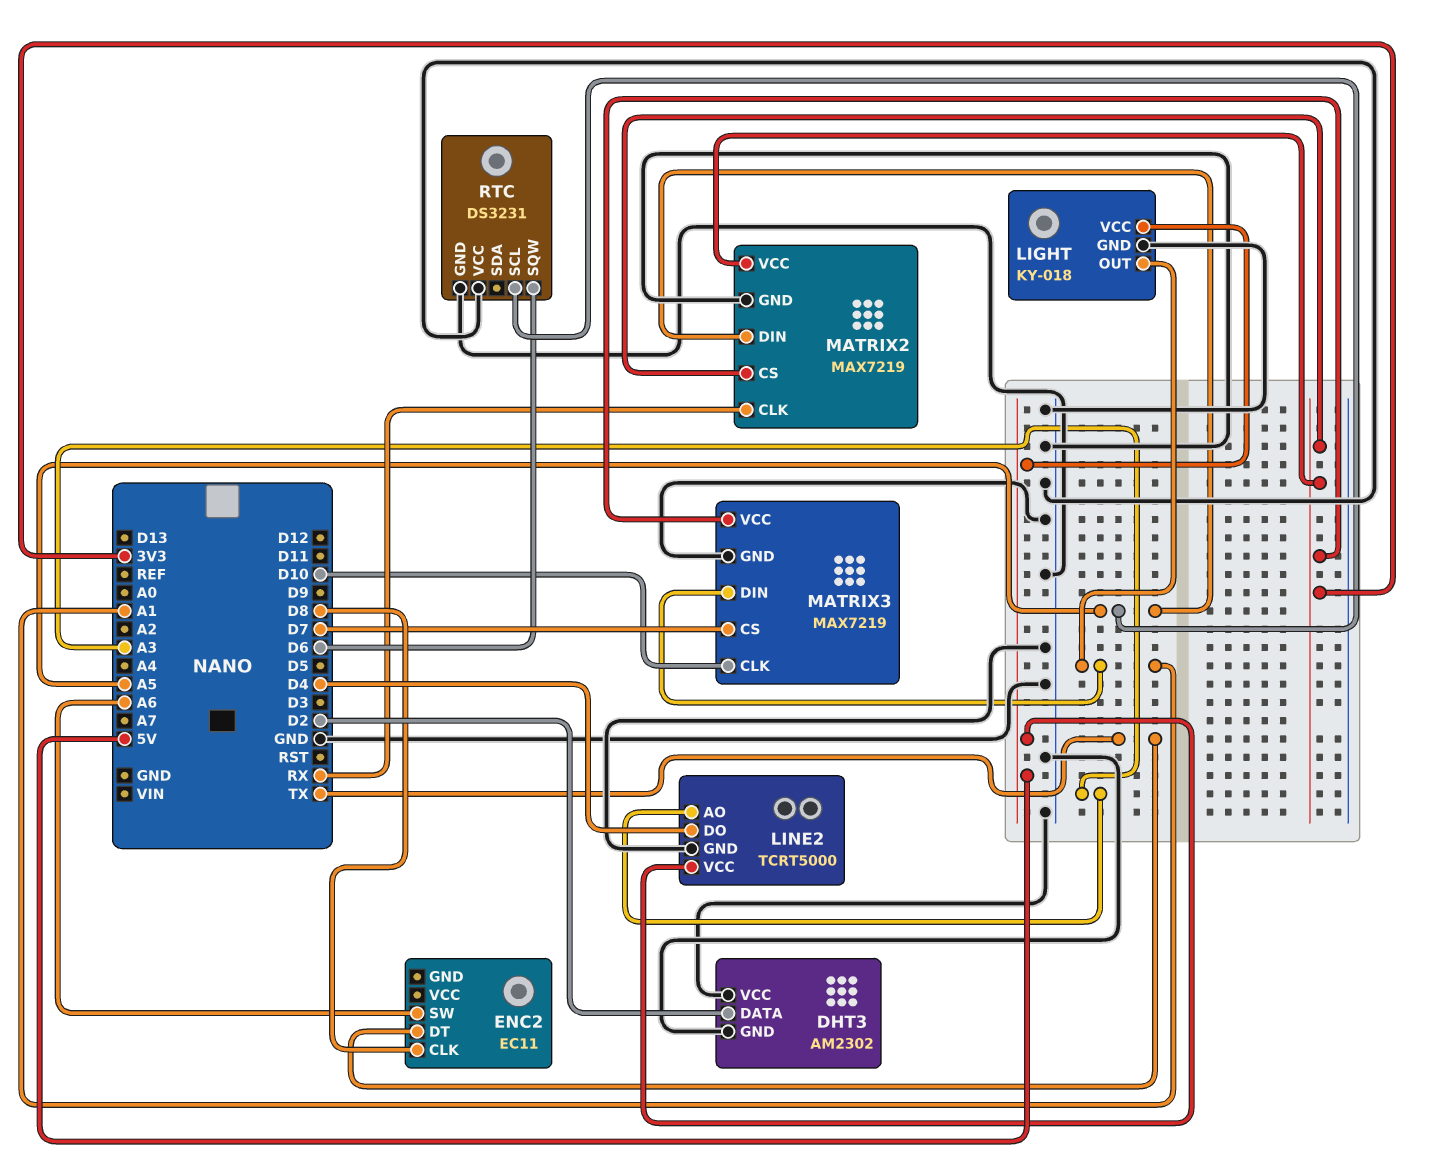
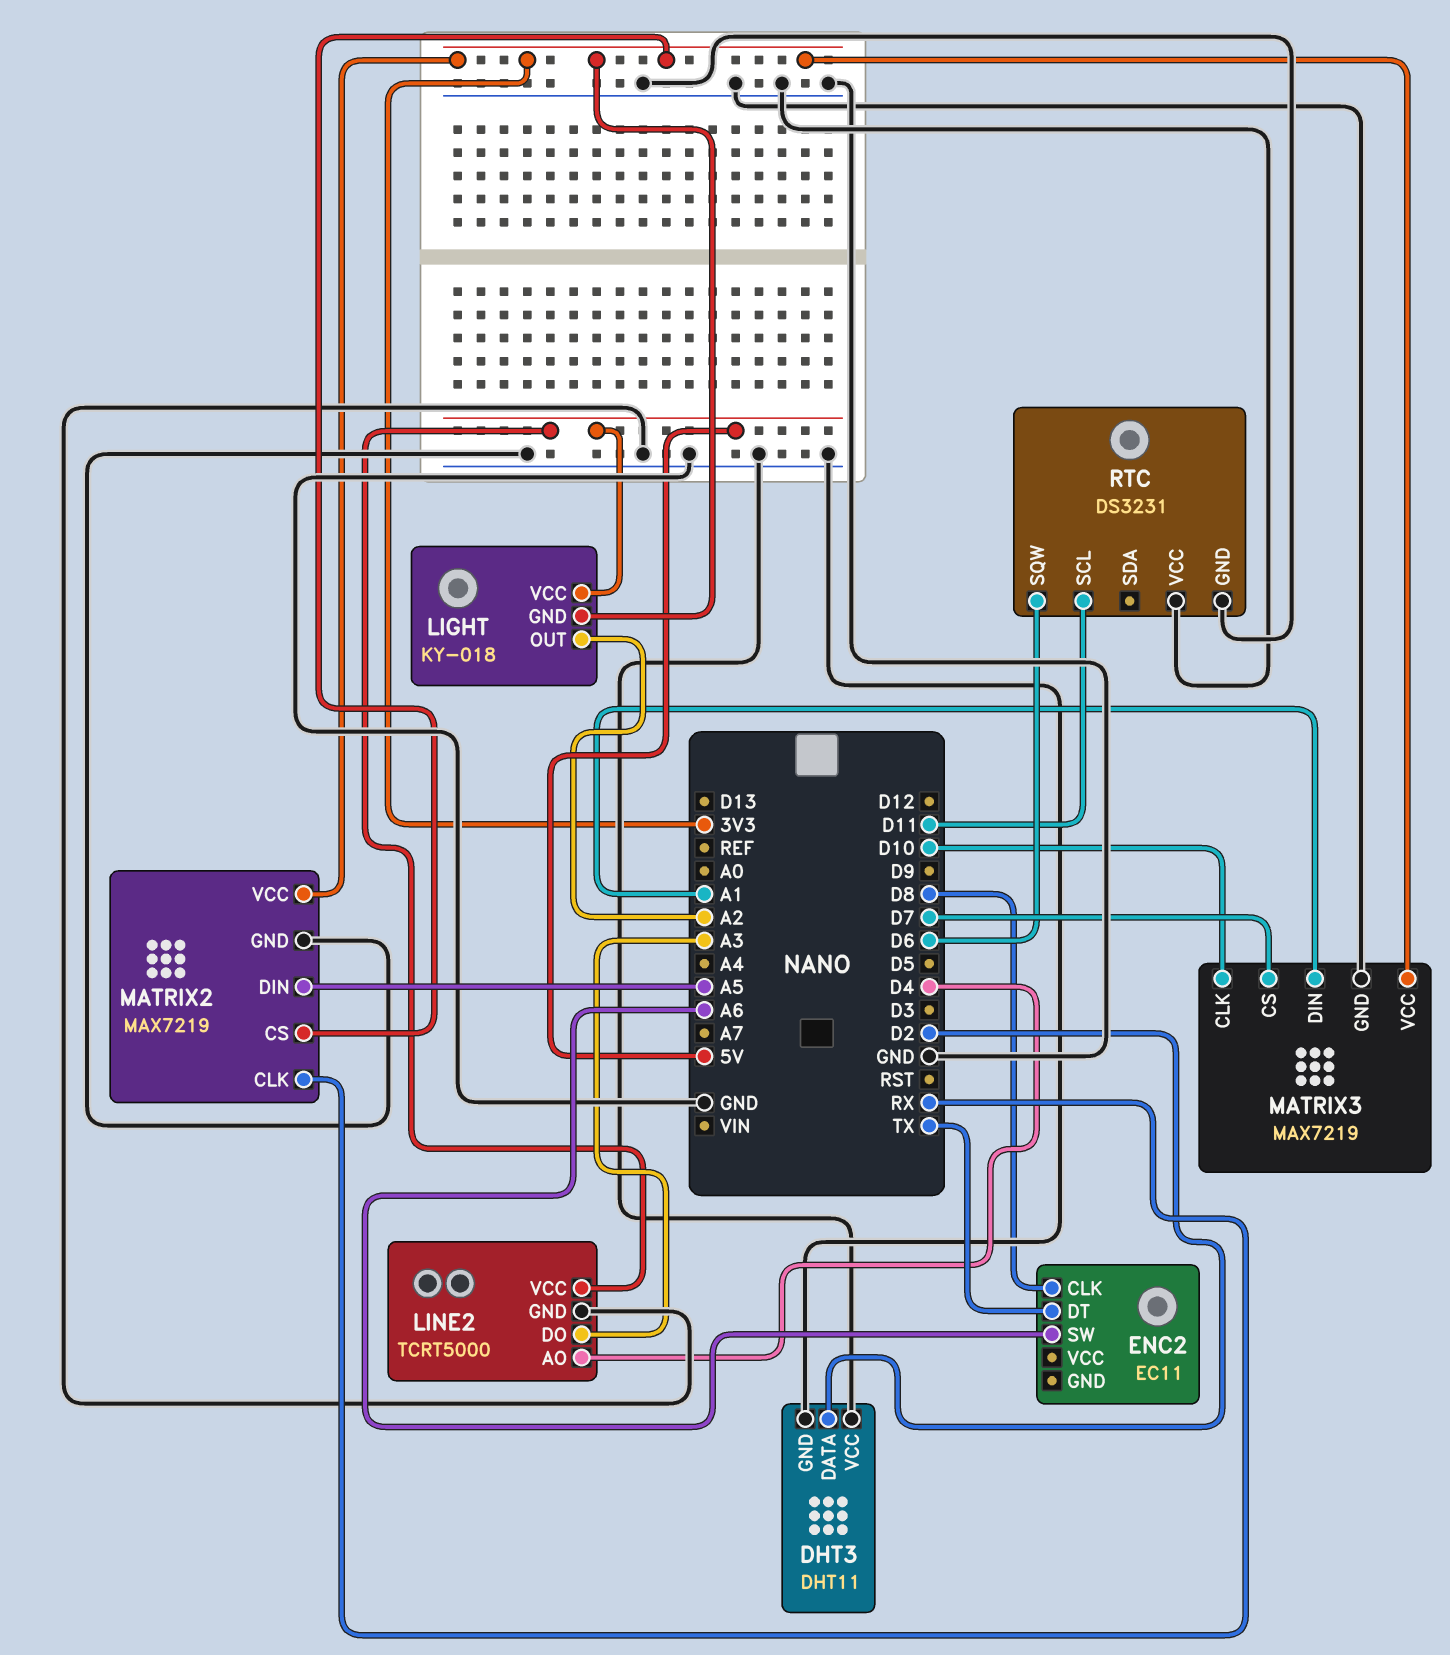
DHT3: AM2302 -> DHT11
LIGHT pin GND: GND -> 3V3
LIGHT pin OUT: A1 -> A2
LINE2 pin AO: A3 -> D4
LINE2 pin DO: D4 -> A3
RTC pin SCL: A5 -> D11

